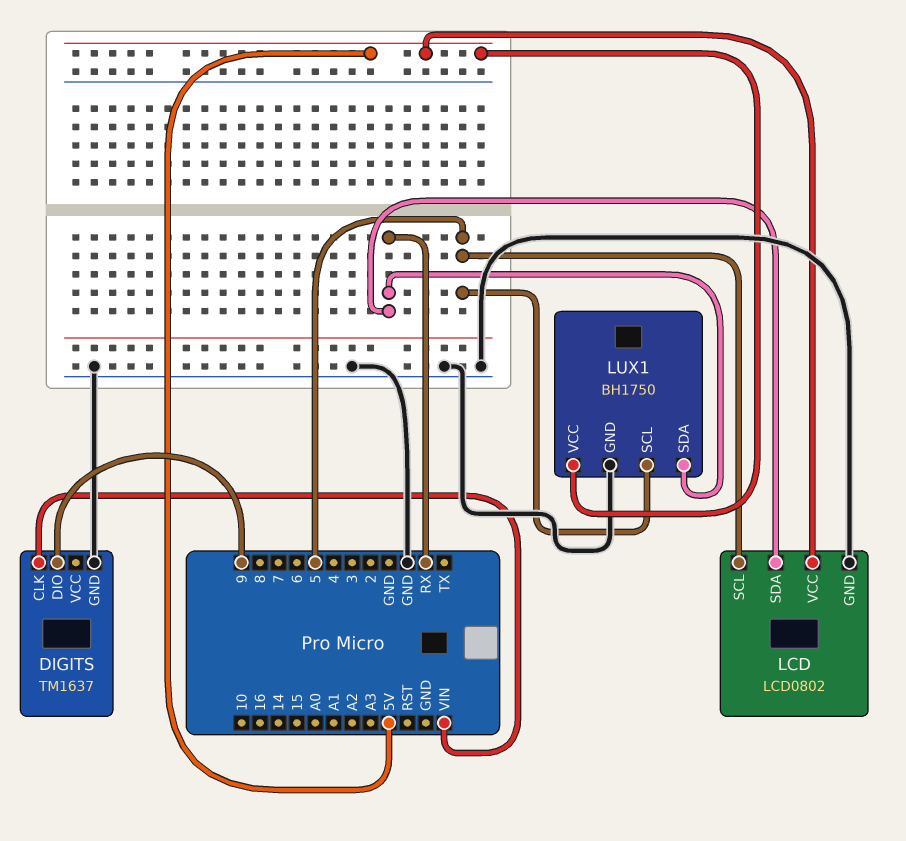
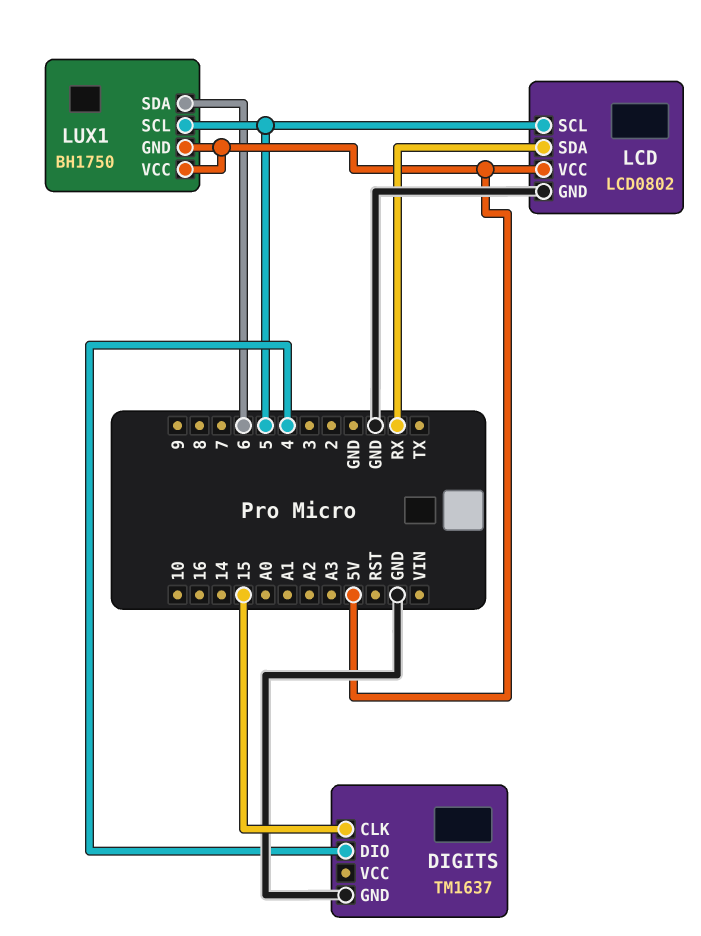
DIGITS pin CLK: VIN -> 15
DIGITS pin DIO: 9 -> 4
LUX1 pin GND: GND -> 5V
LUX1 pin SDA: RX -> 6

